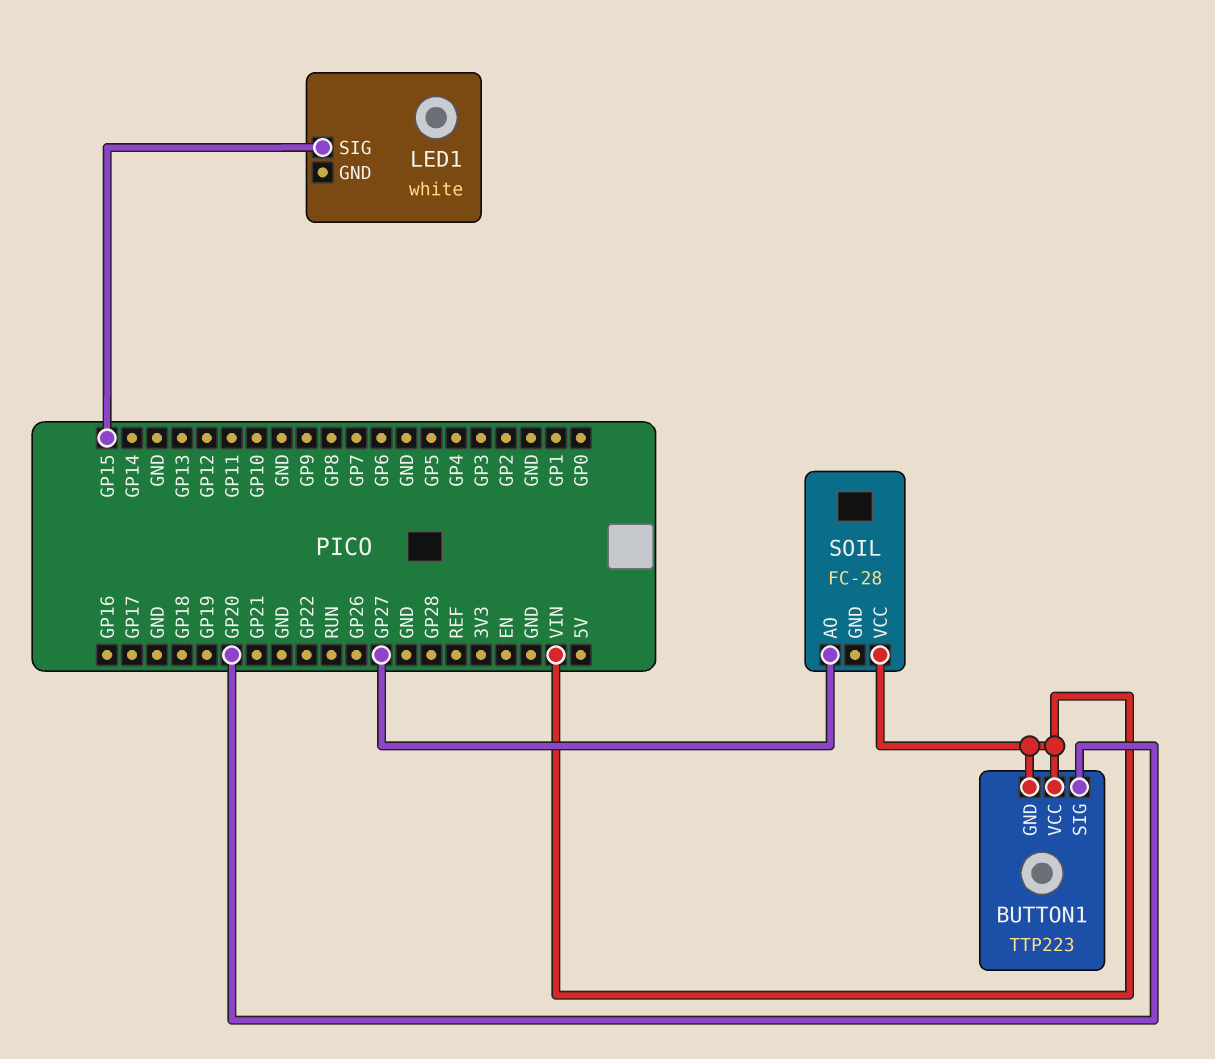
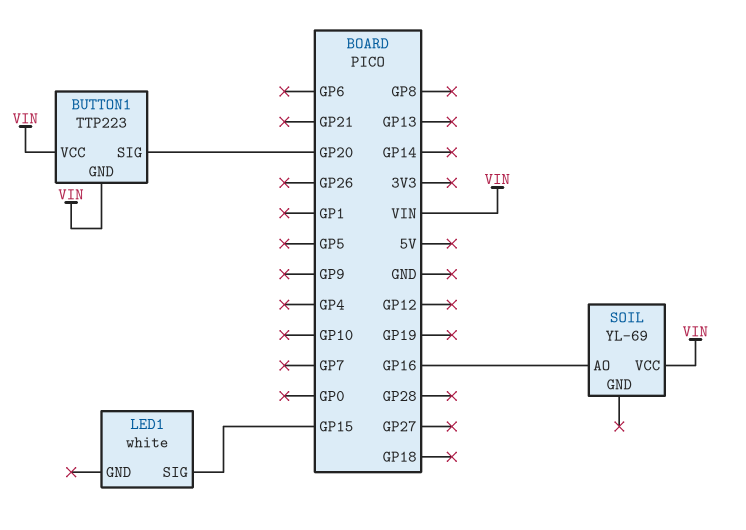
SOIL: FC-28 -> YL-69
SOIL pin AO: GP27 -> GP16

